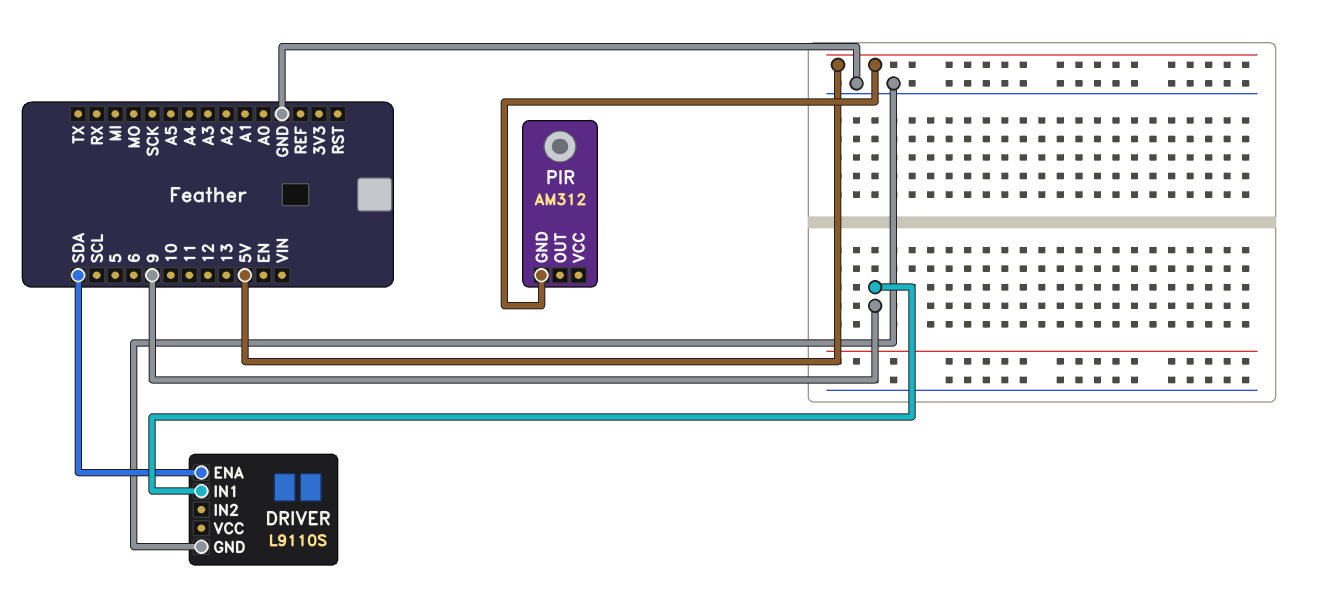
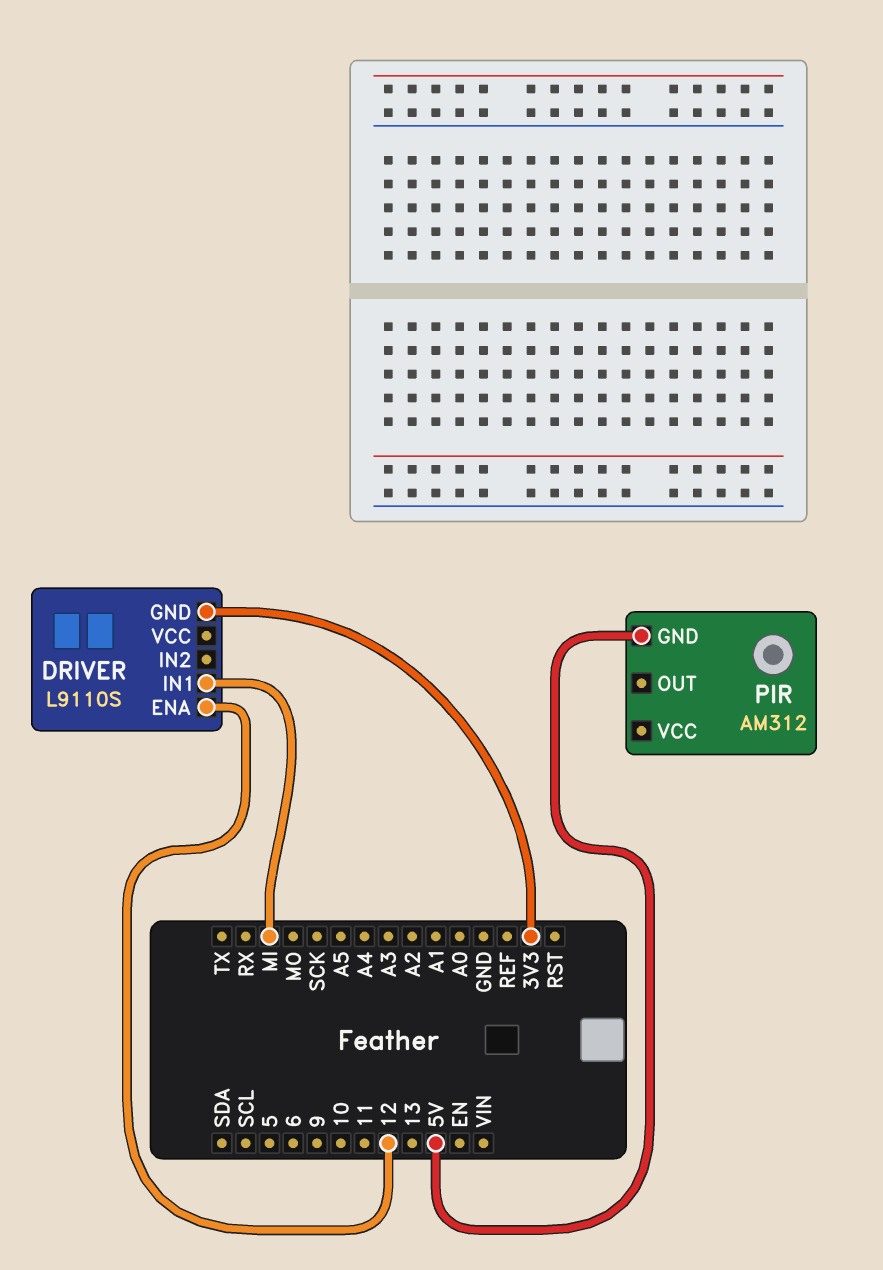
DRIVER pin ENA: SDA -> 12
DRIVER pin GND: GND -> 3V3
DRIVER pin IN1: 9 -> MI

